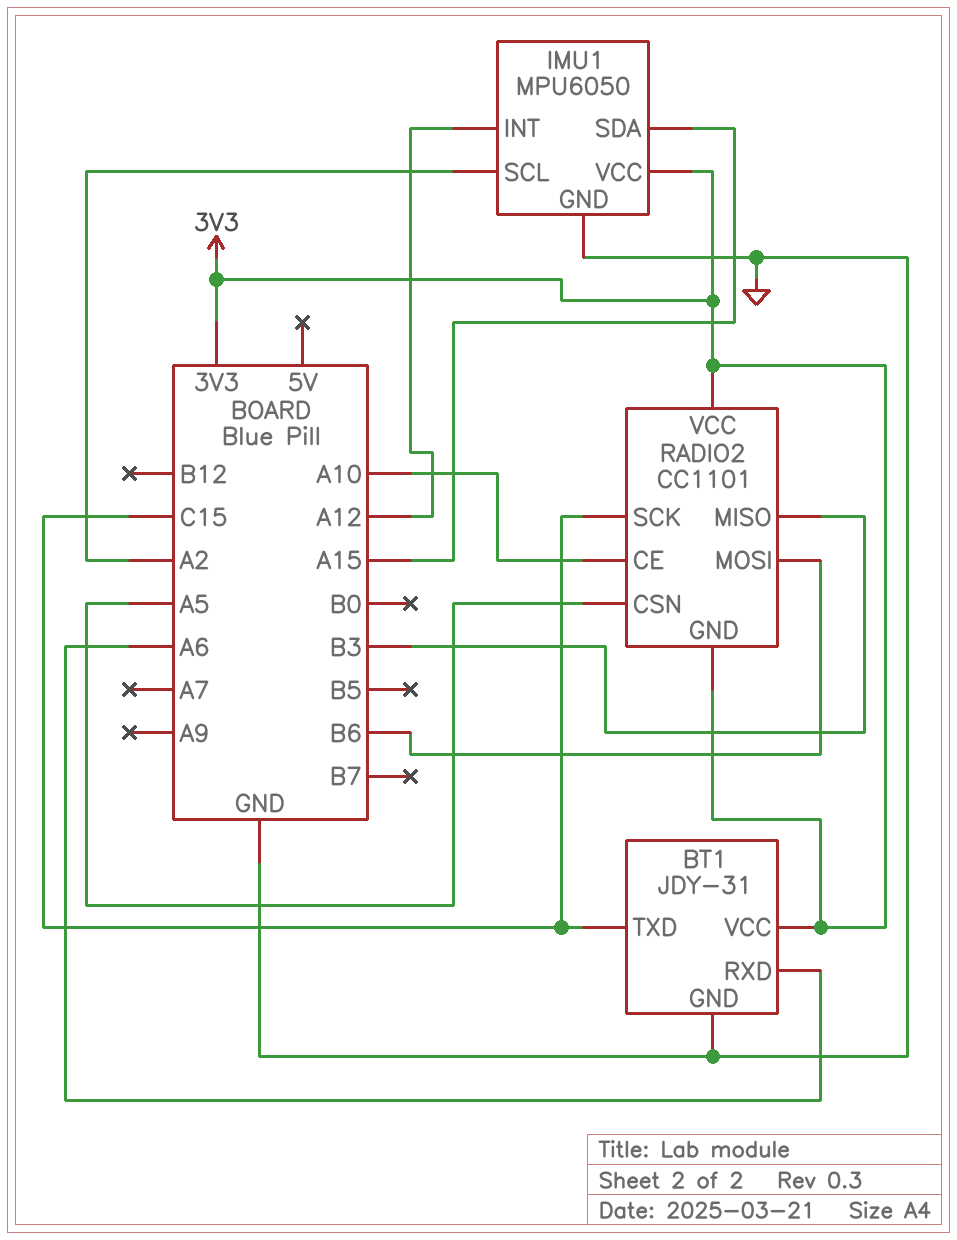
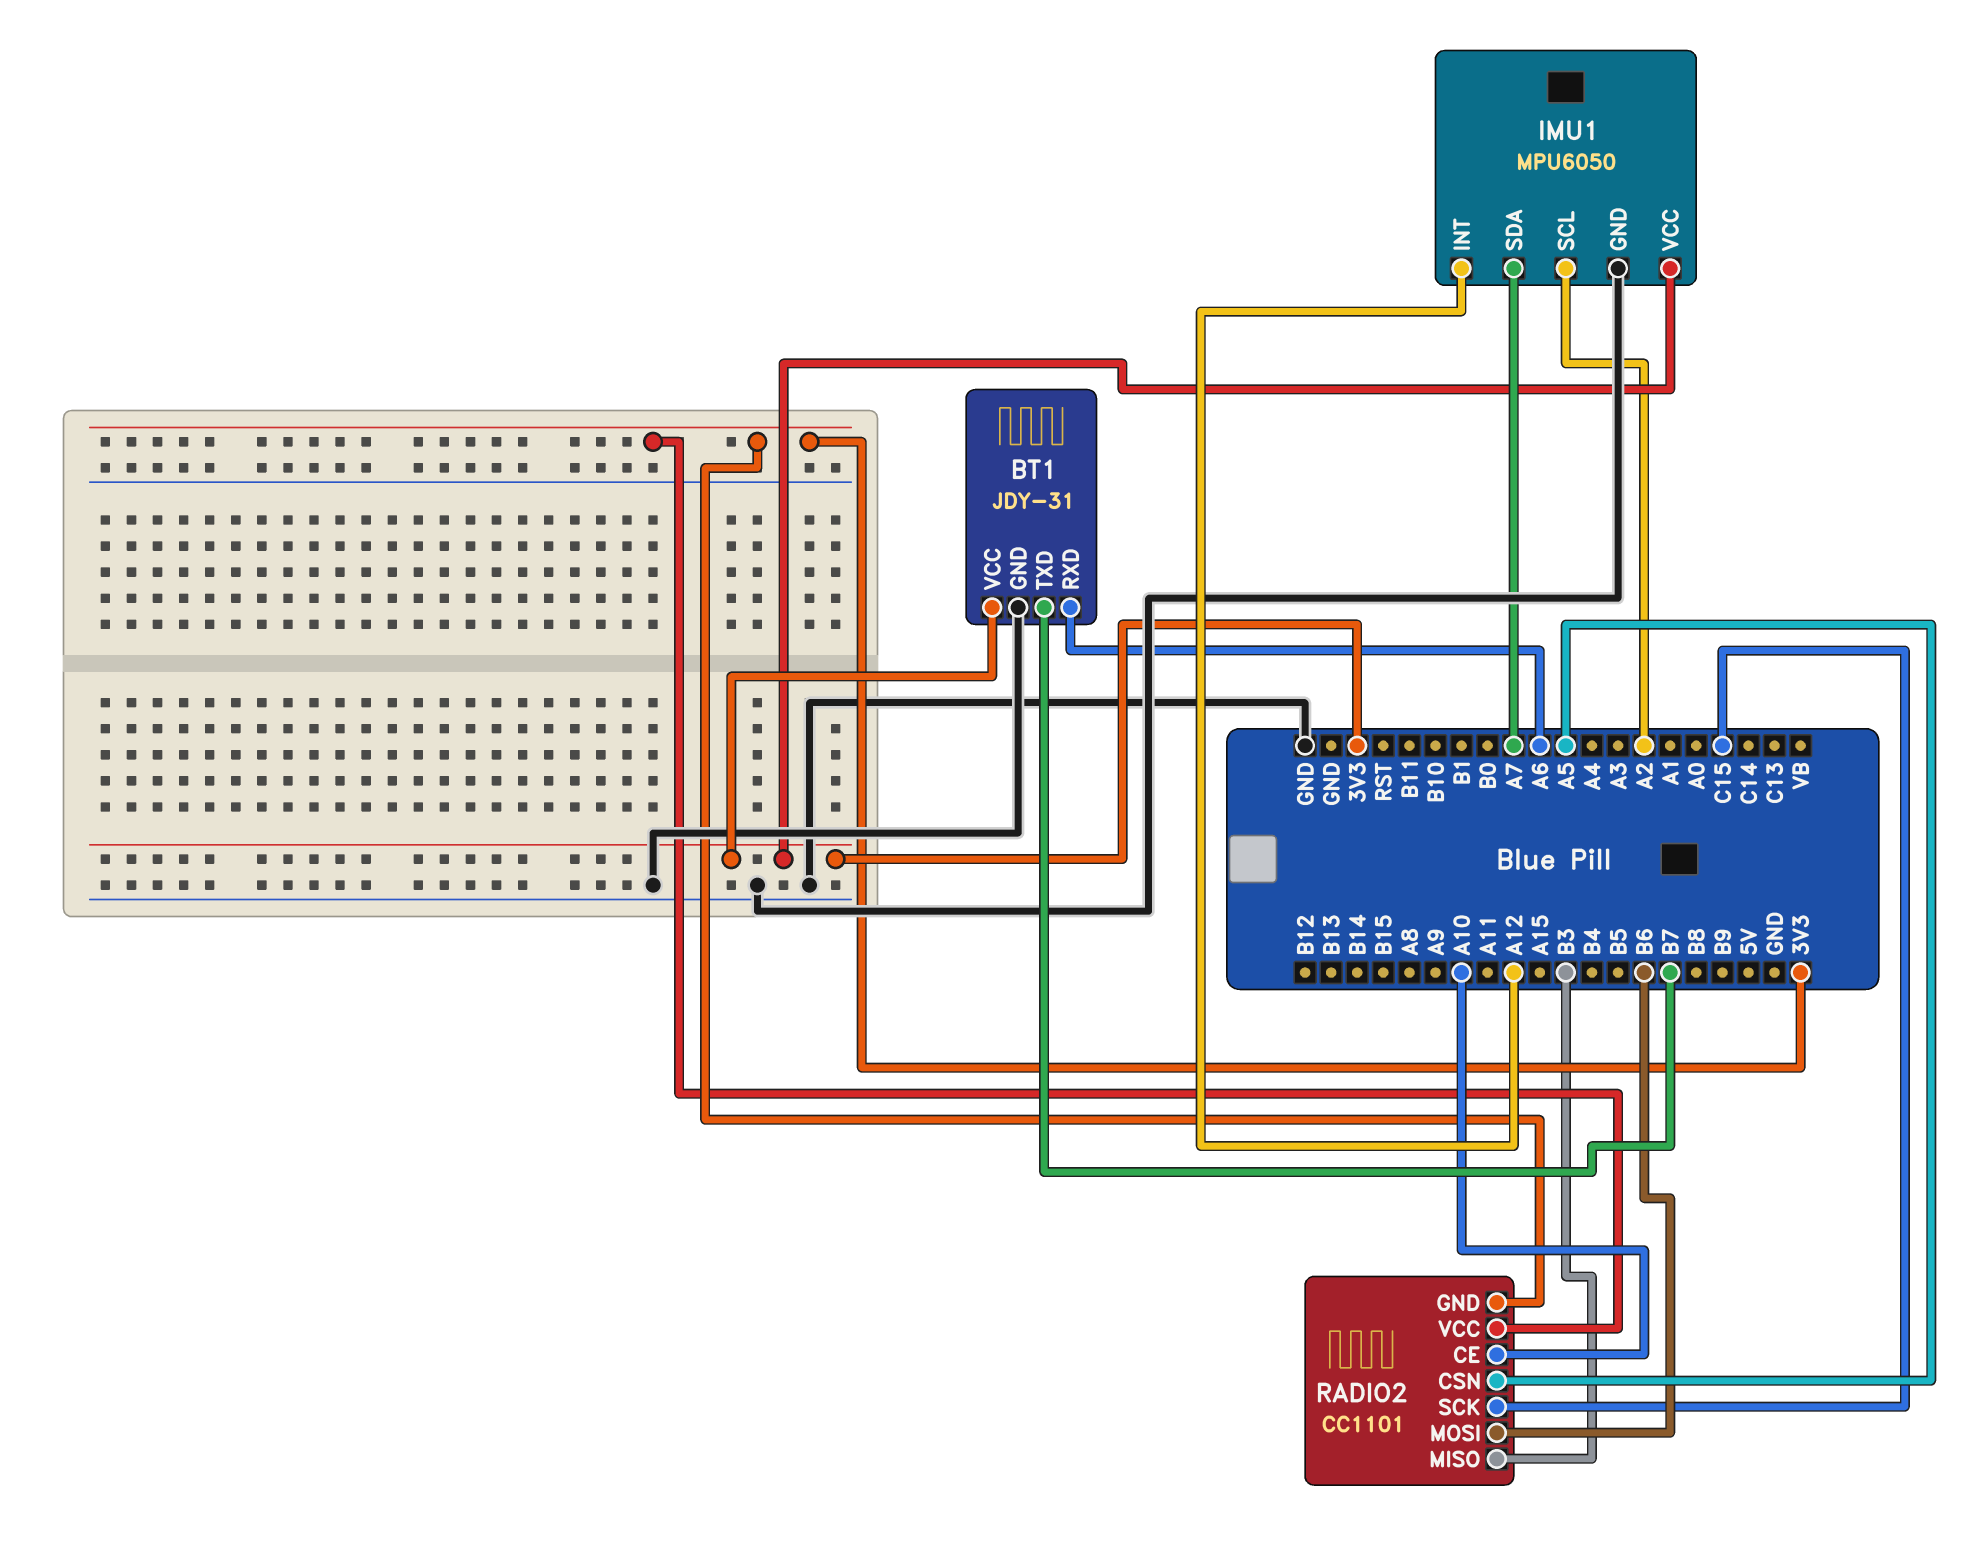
BT1 pin TXD: C15 -> B7
IMU1 pin SDA: A15 -> A7

